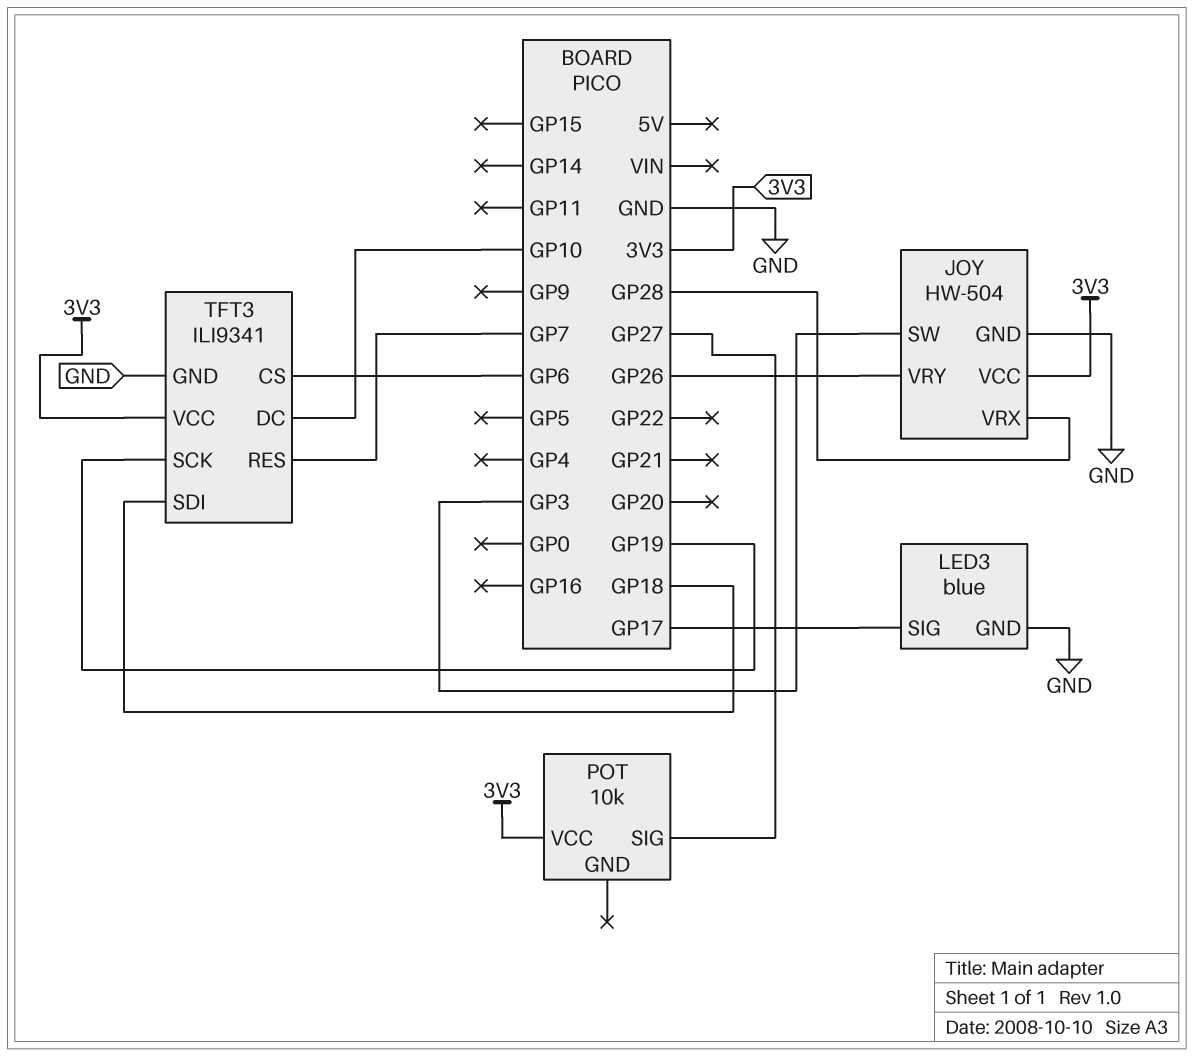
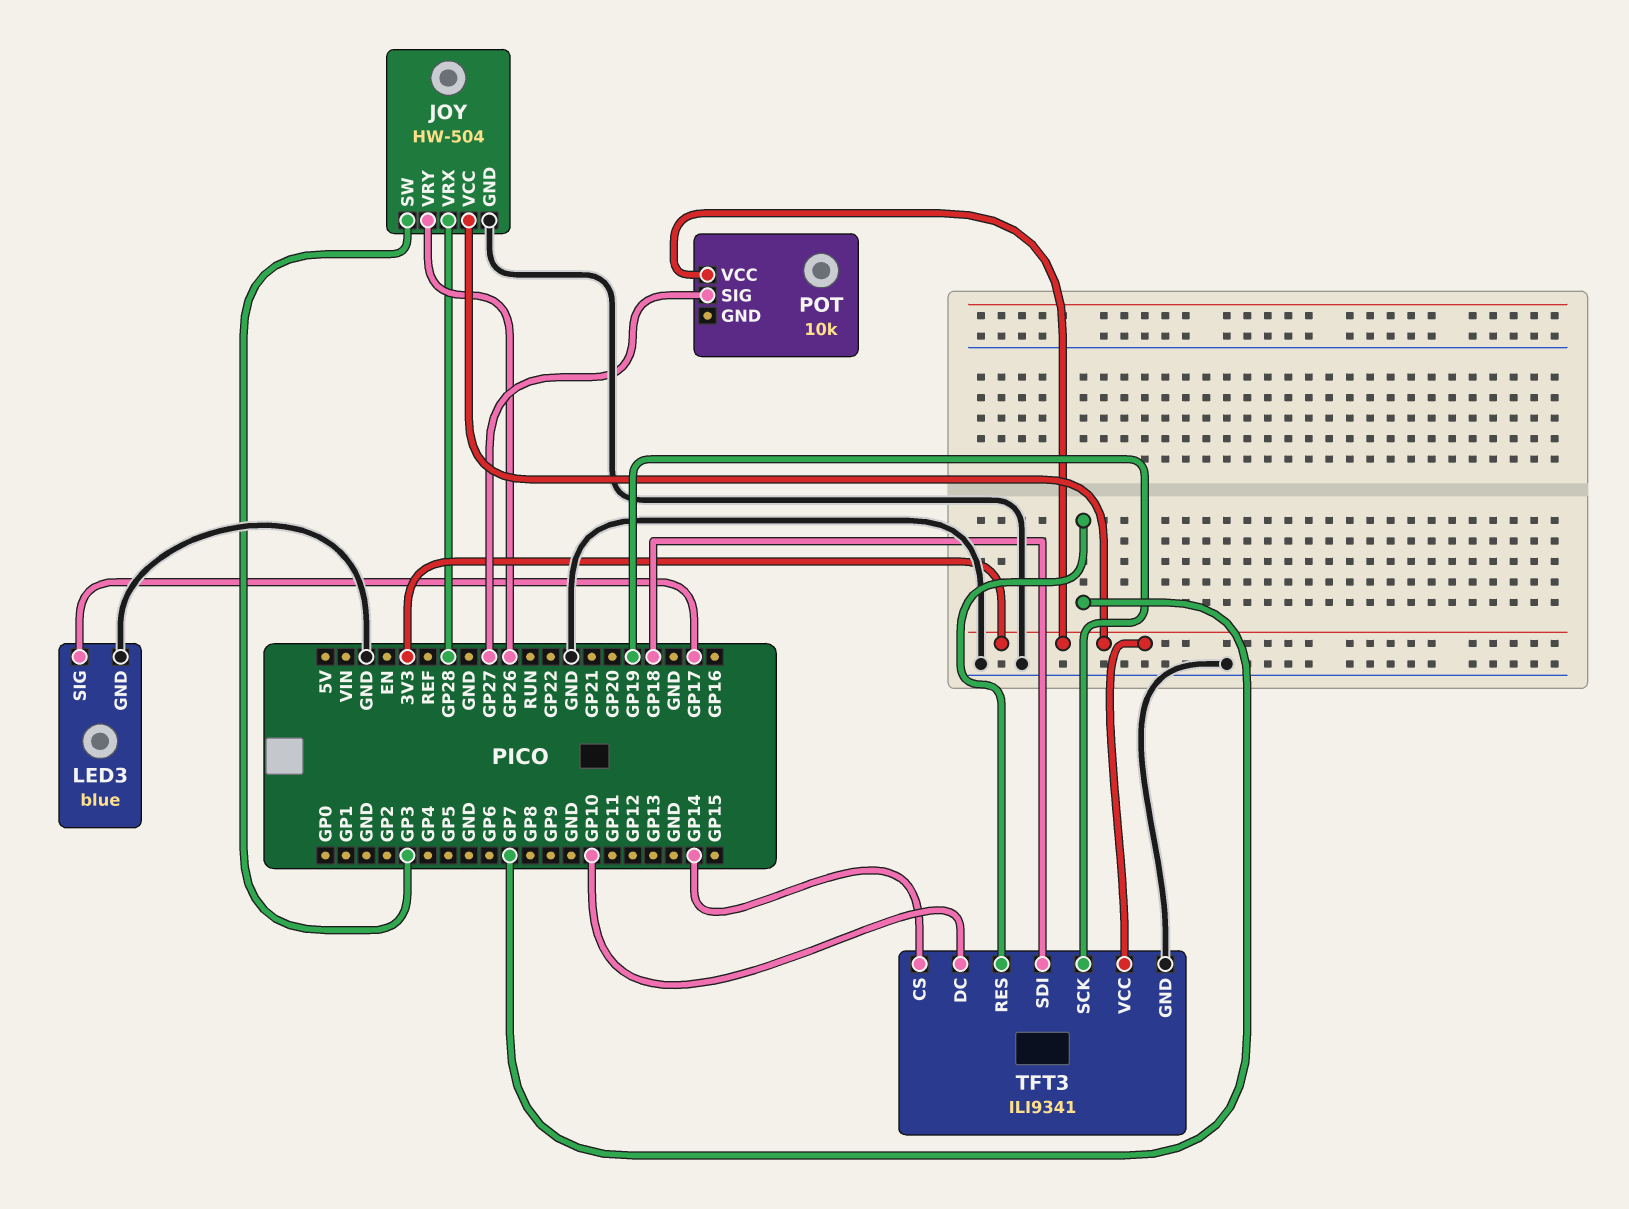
TFT3 pin CS: GP6 -> GP14

